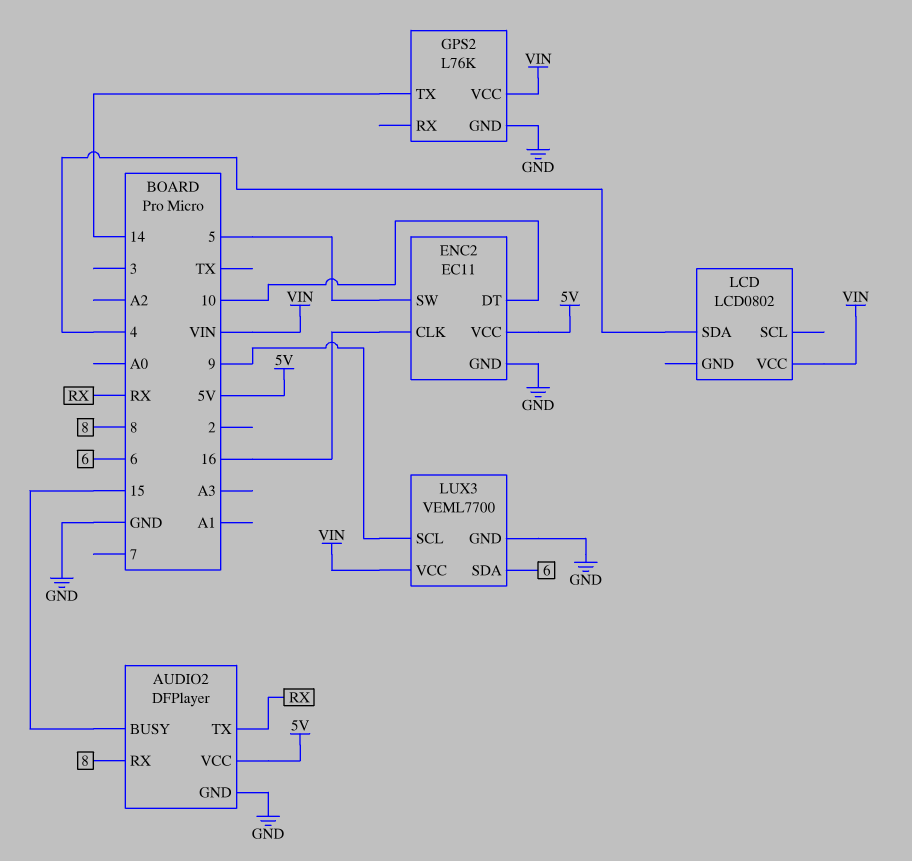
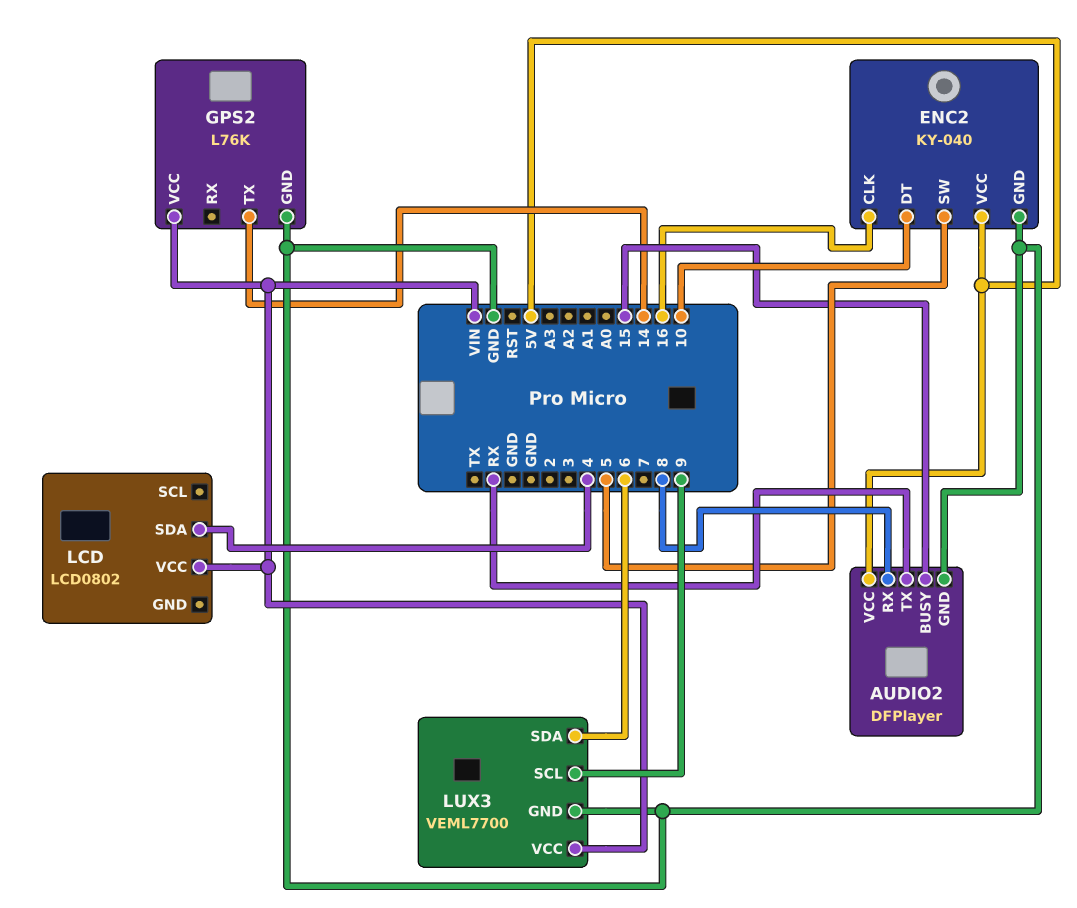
ENC2: EC11 -> KY-040

